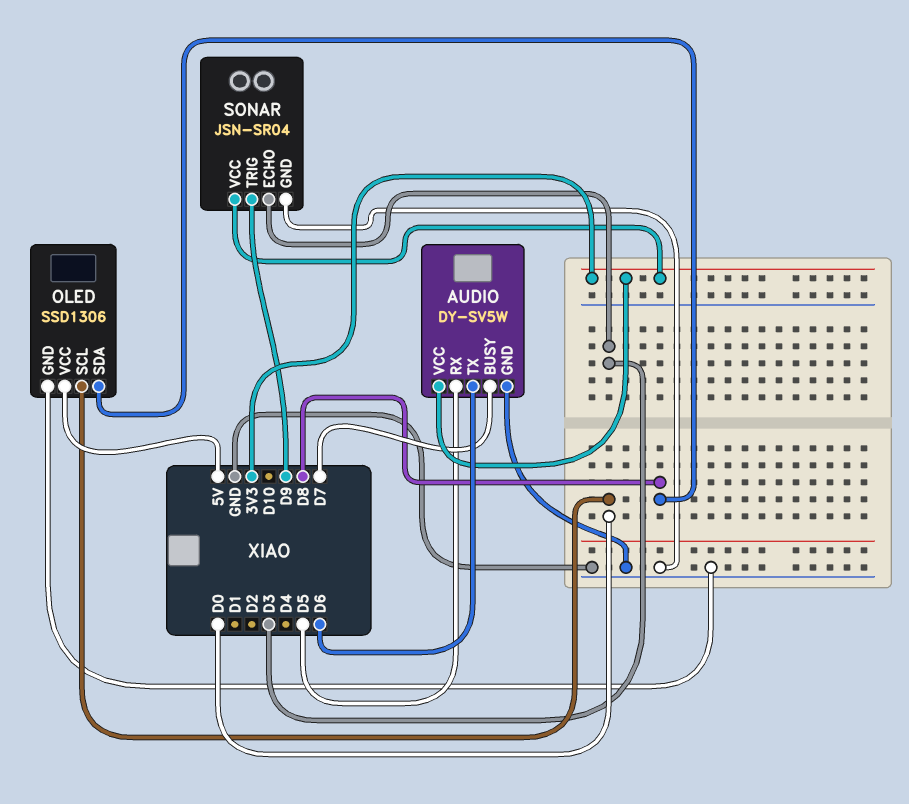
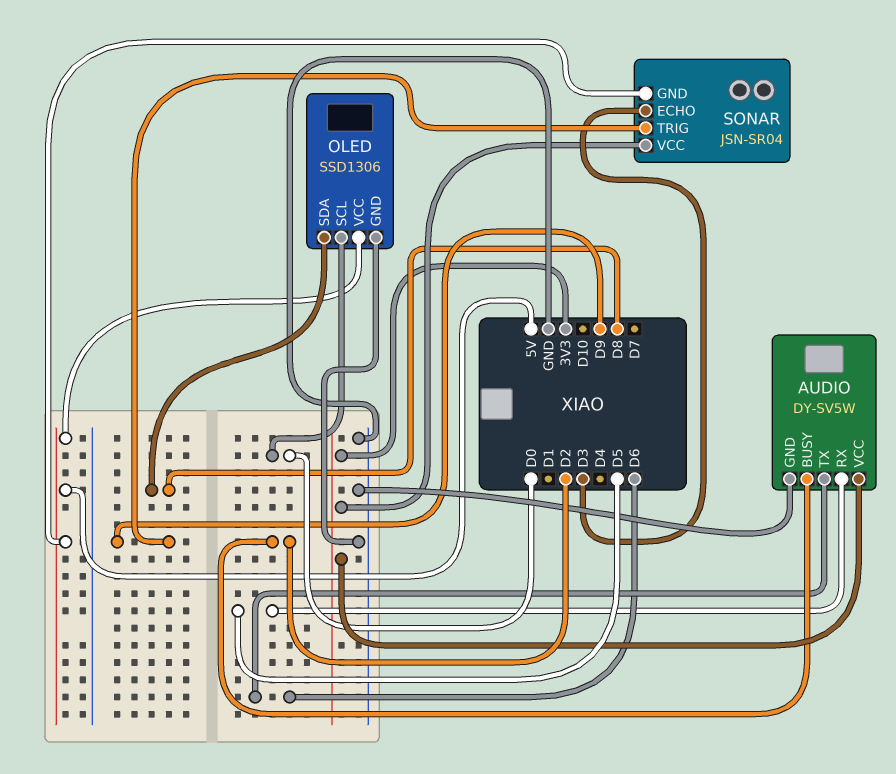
AUDIO pin BUSY: D7 -> D2
SONAR pin GND: GND -> 5V

